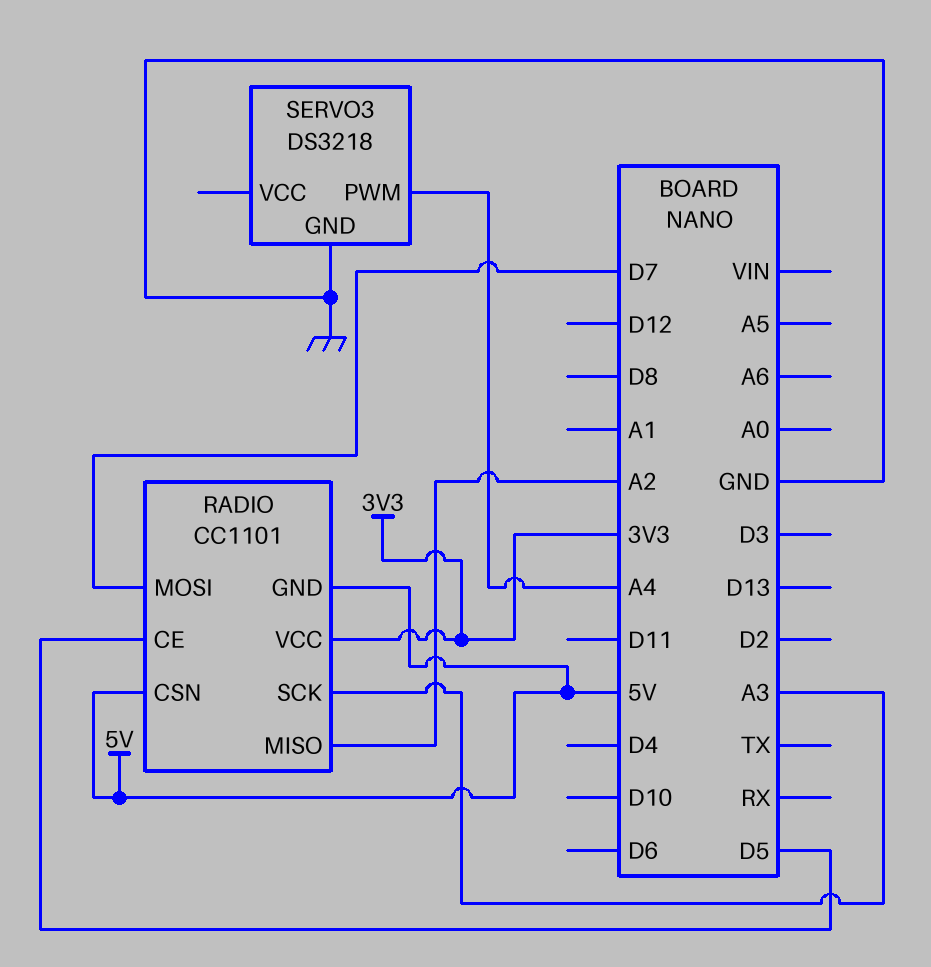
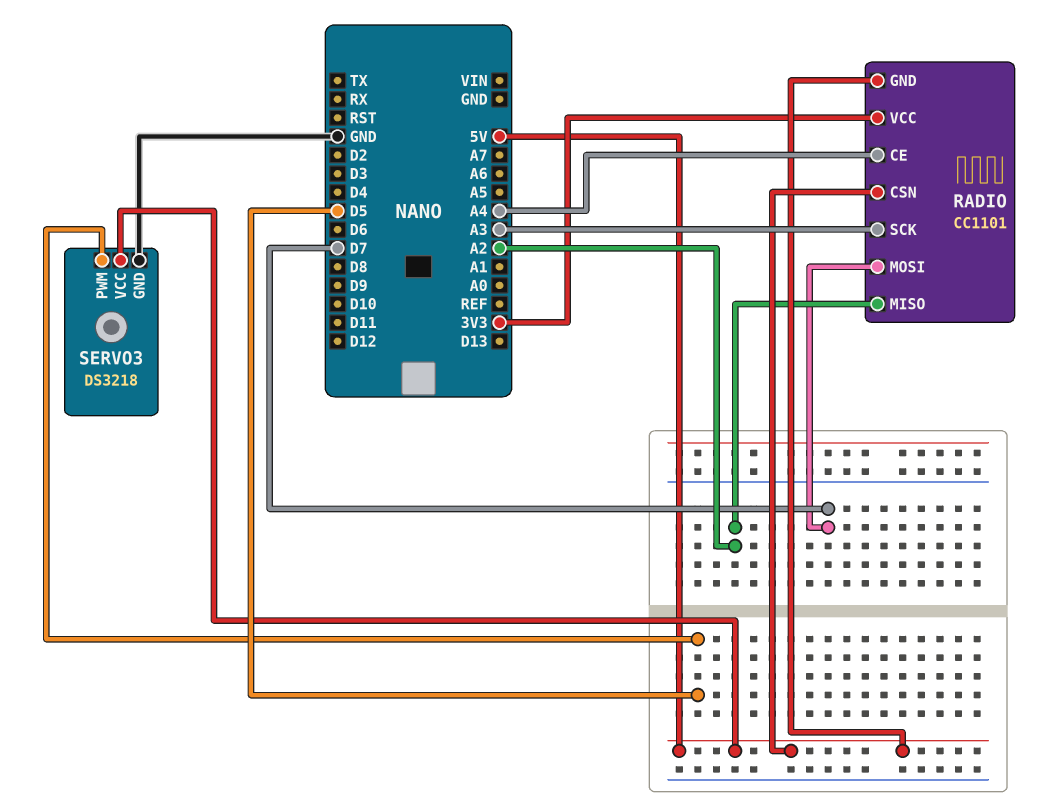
RADIO pin CE: D5 -> A4
SERVO3 pin PWM: A4 -> D5
SERVO3 pin VCC: none -> 5V

